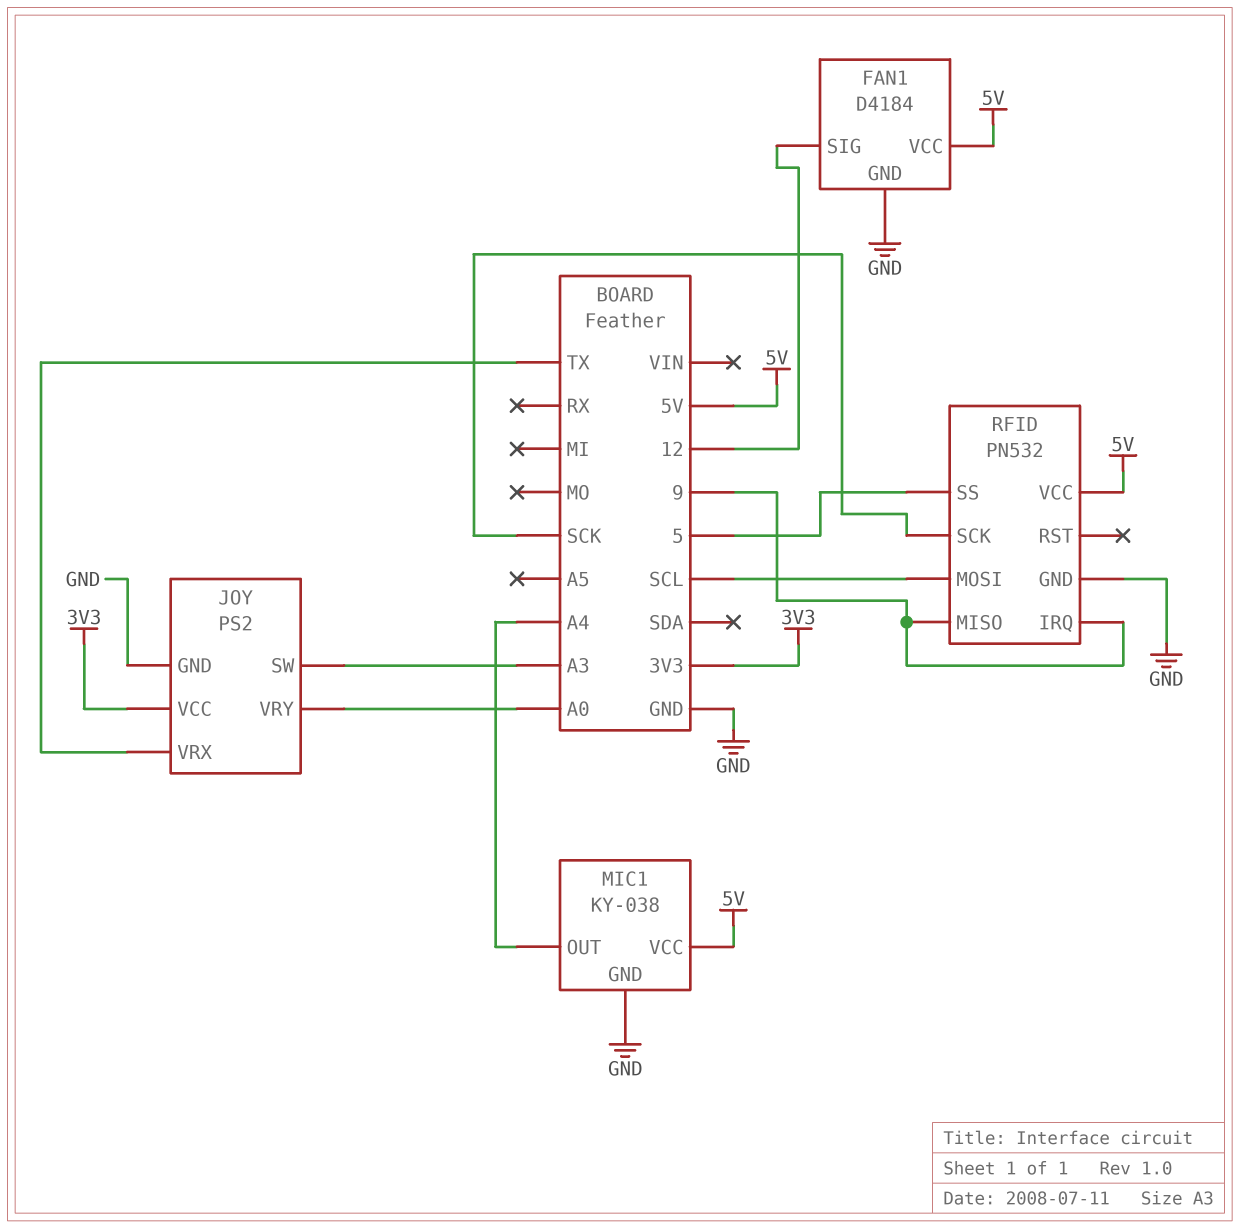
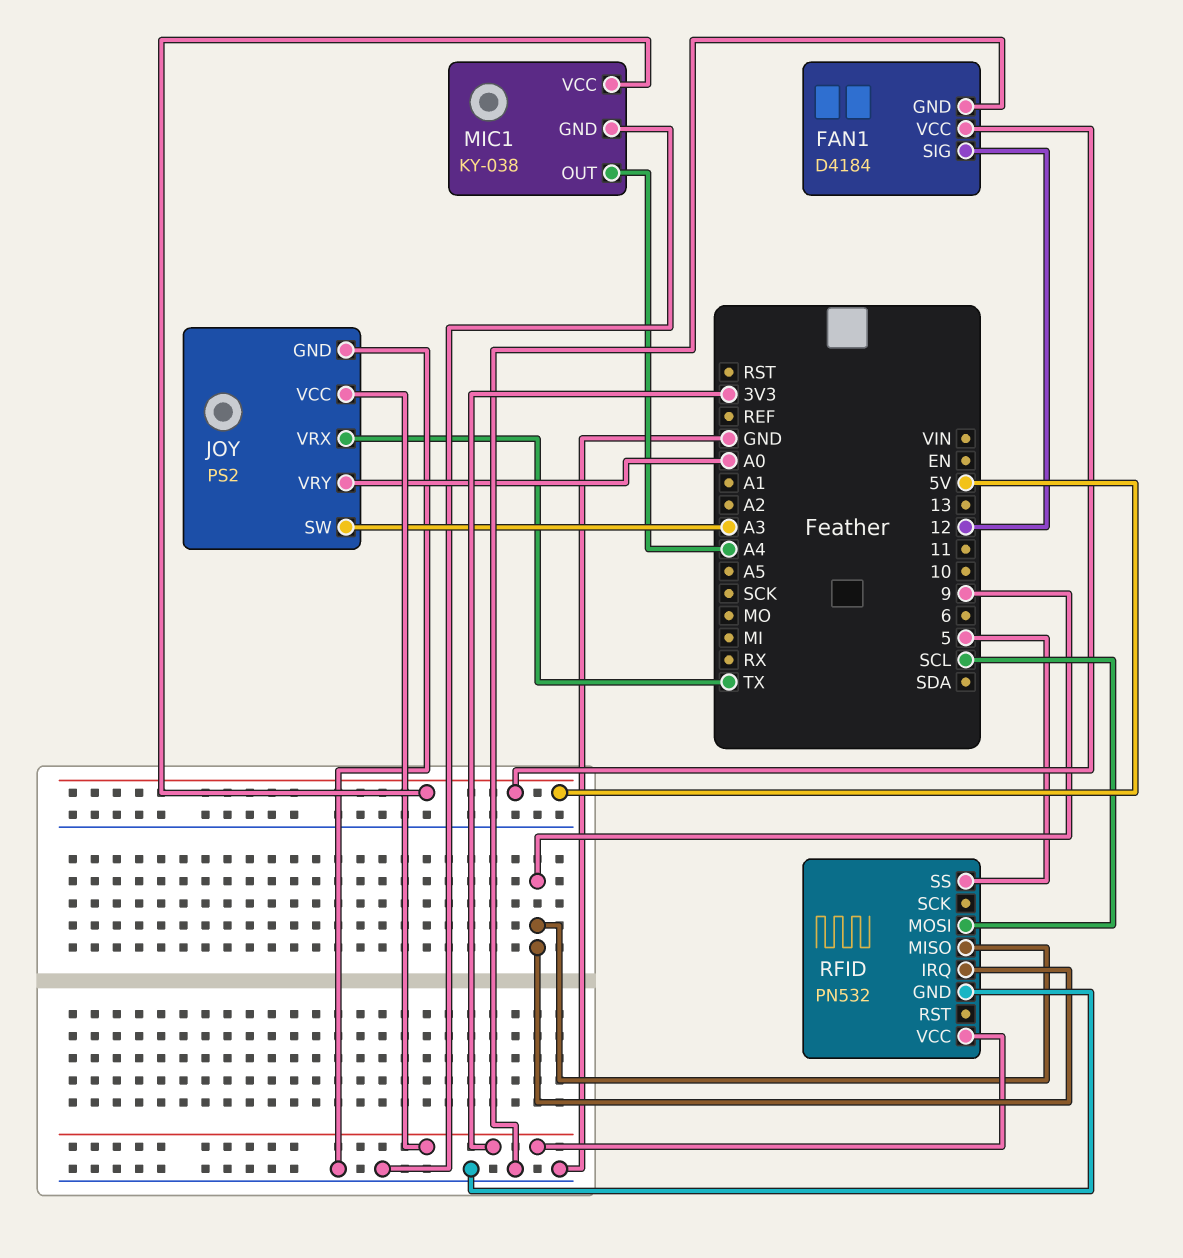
RFID pin SCK: SCK -> none
RFID pin VCC: 5V -> 3V3

